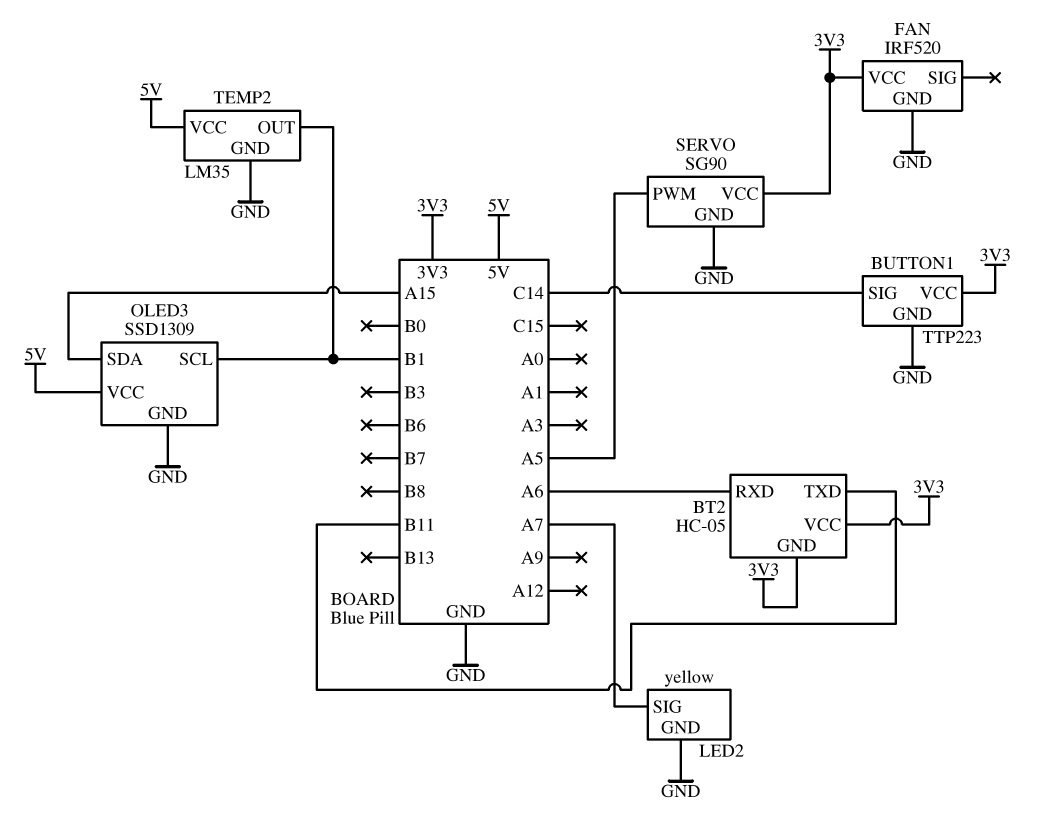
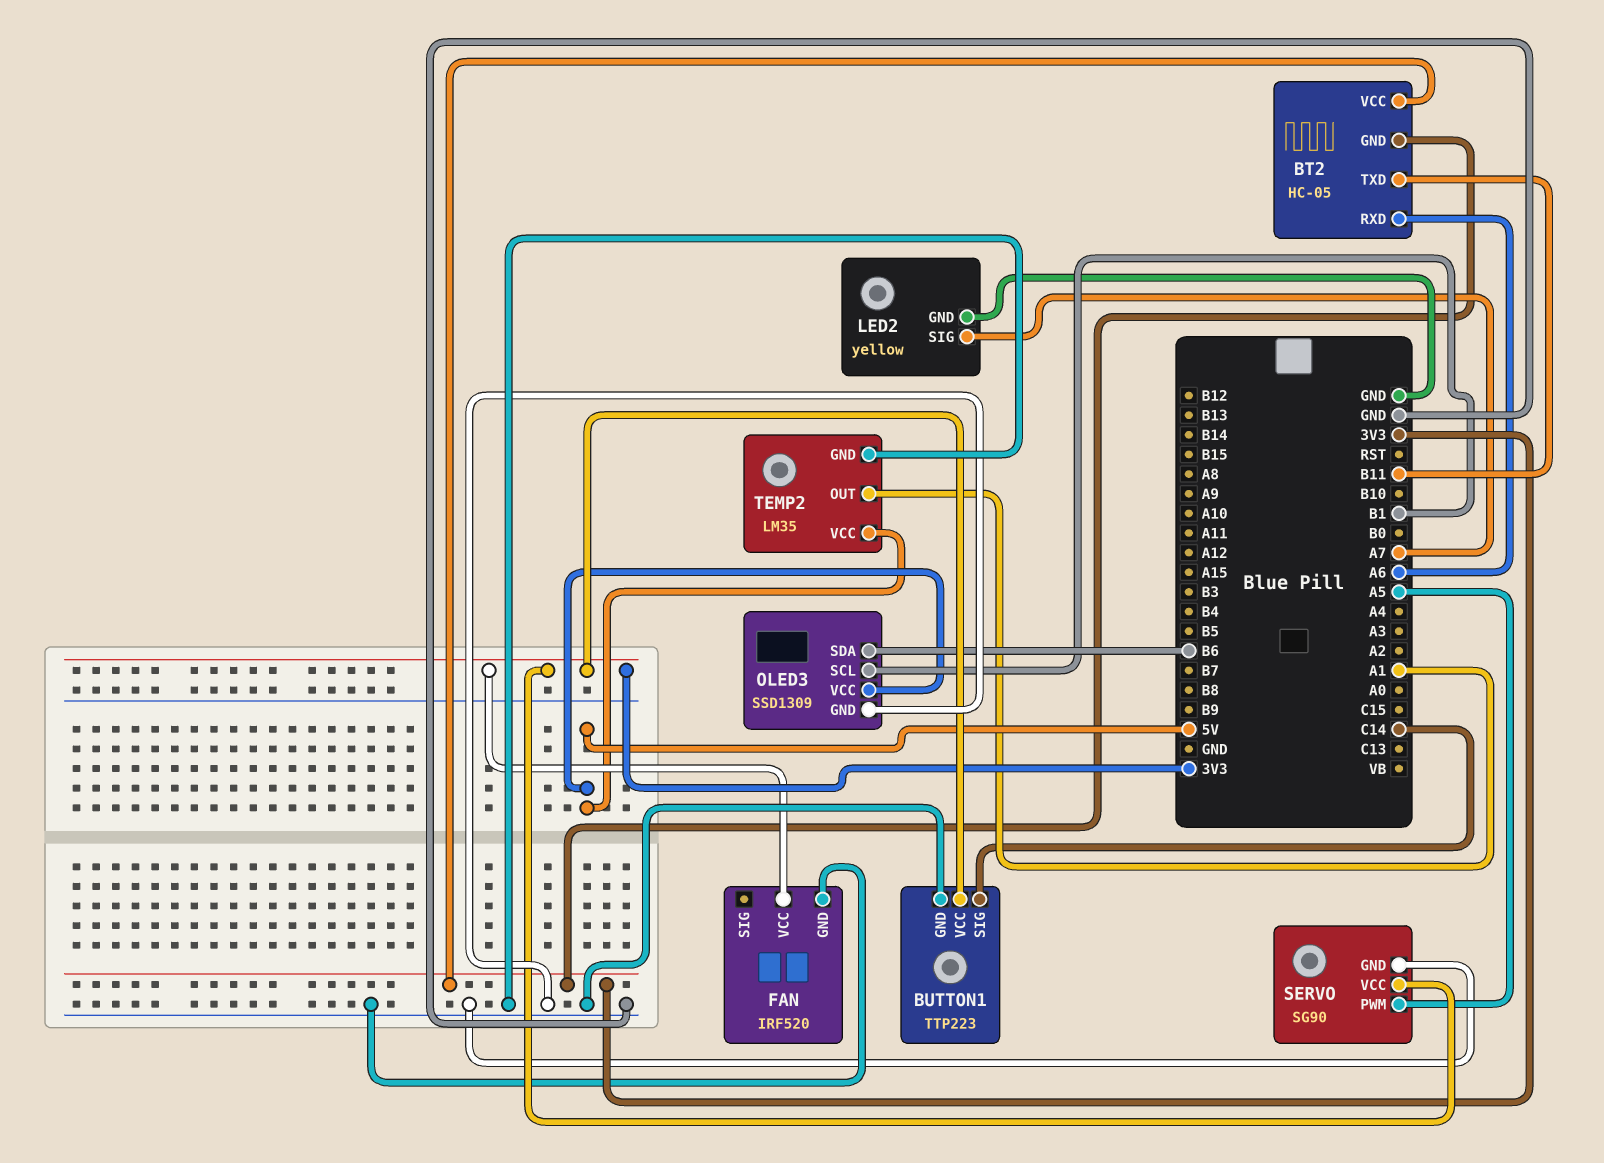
OLED3 pin SDA: A15 -> B6
TEMP2 pin OUT: B1 -> A1

